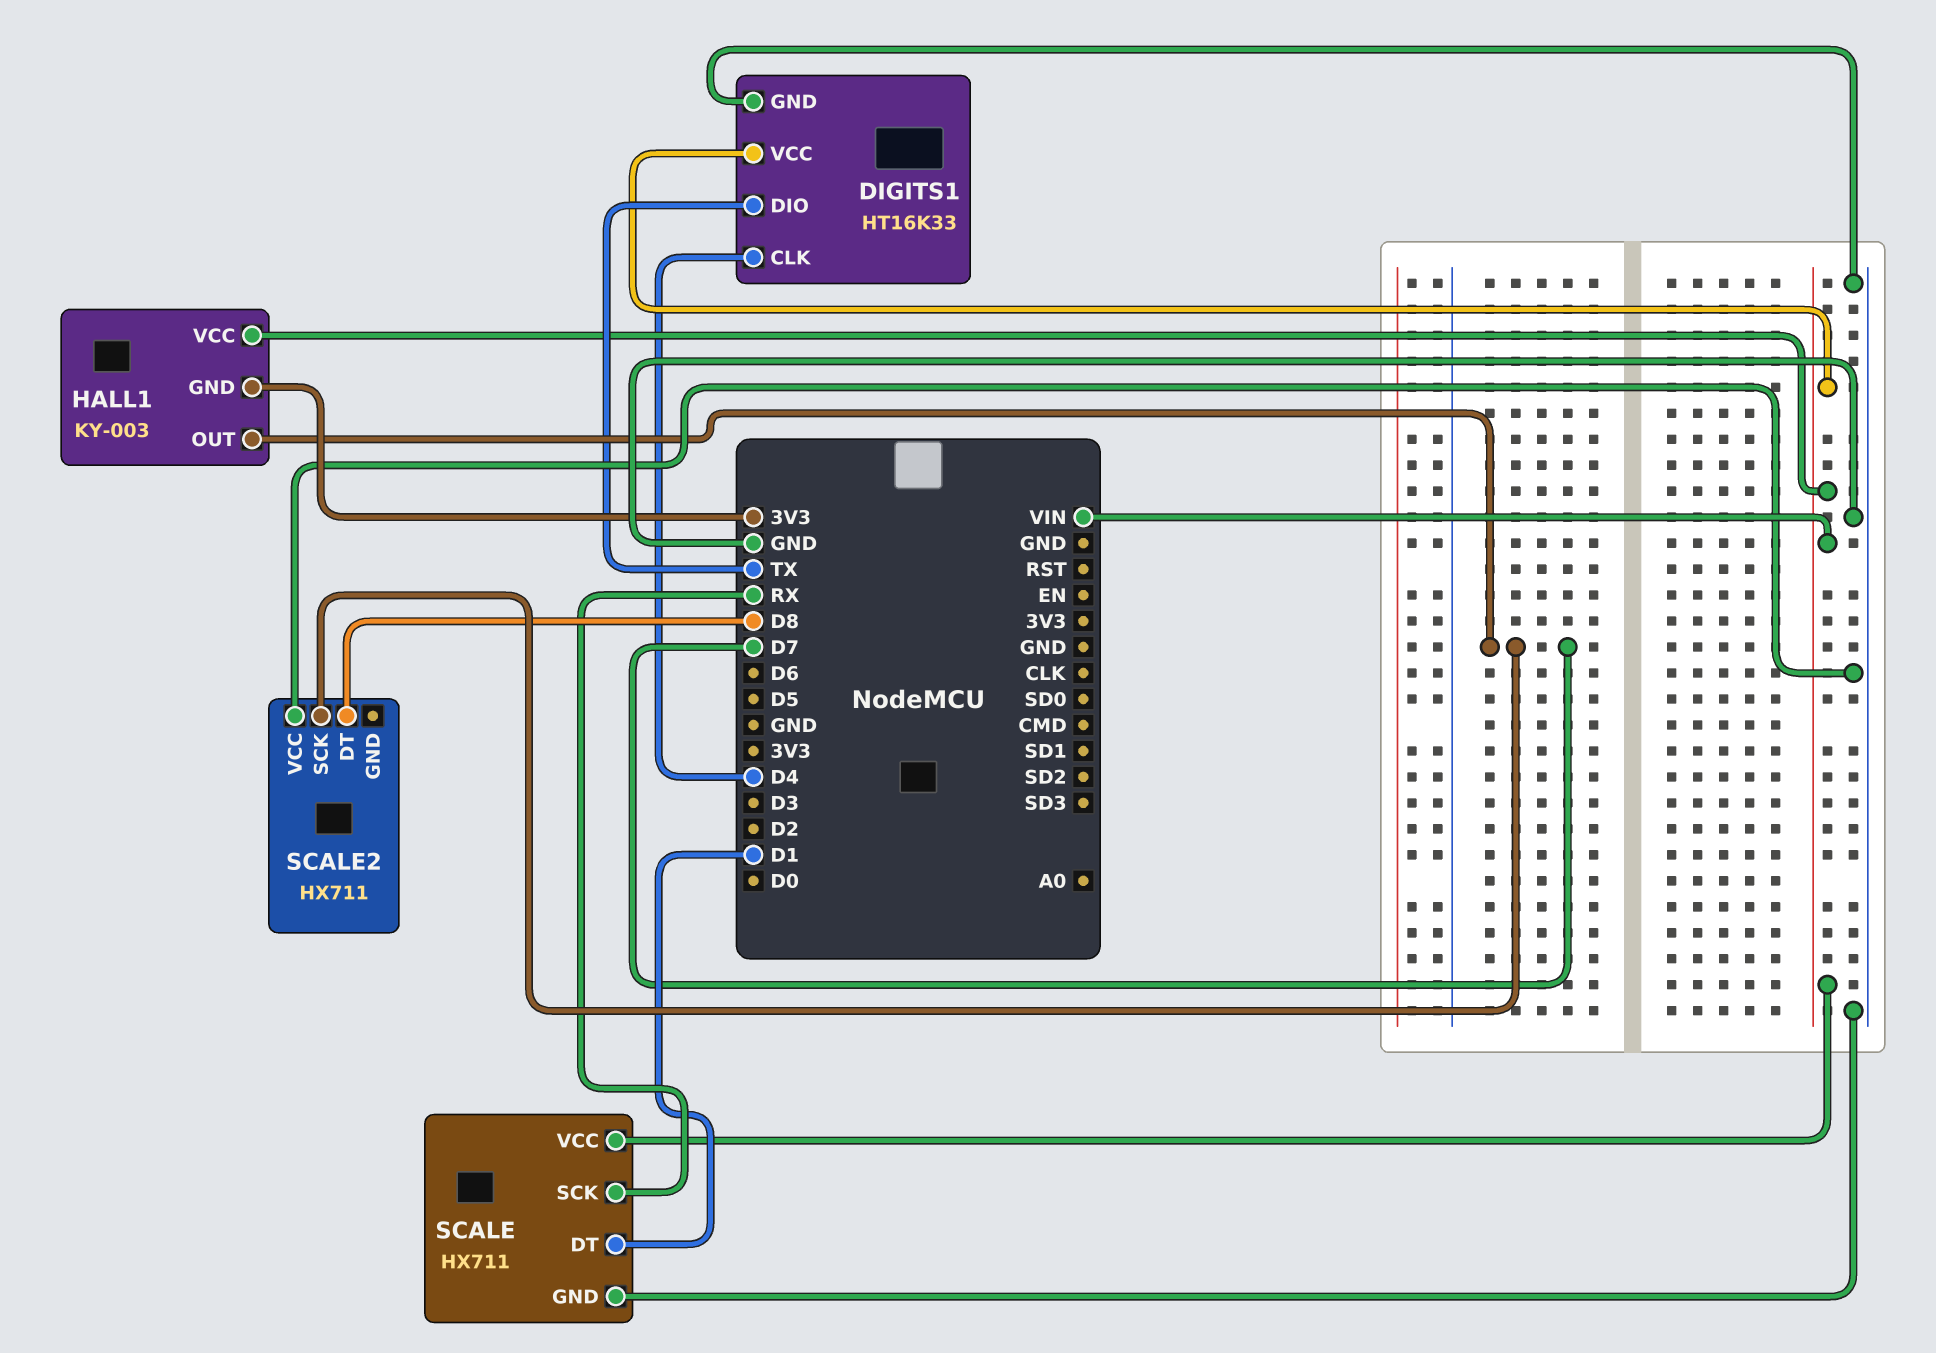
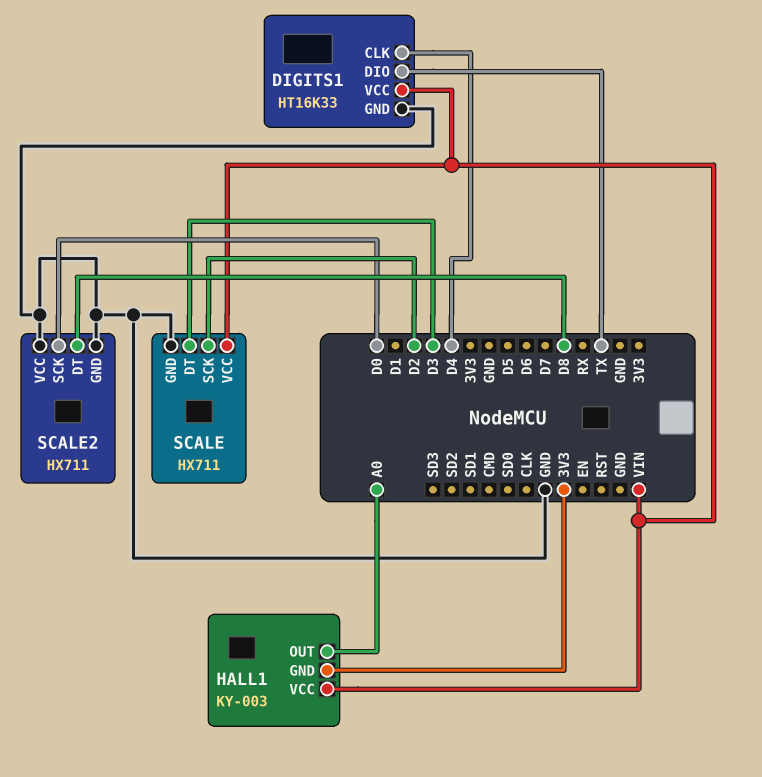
HALL1 pin OUT: D7 -> A0
SCALE pin DT: D1 -> D3
SCALE pin SCK: RX -> D2
SCALE2 pin GND: none -> GND
SCALE2 pin SCK: D7 -> D0

